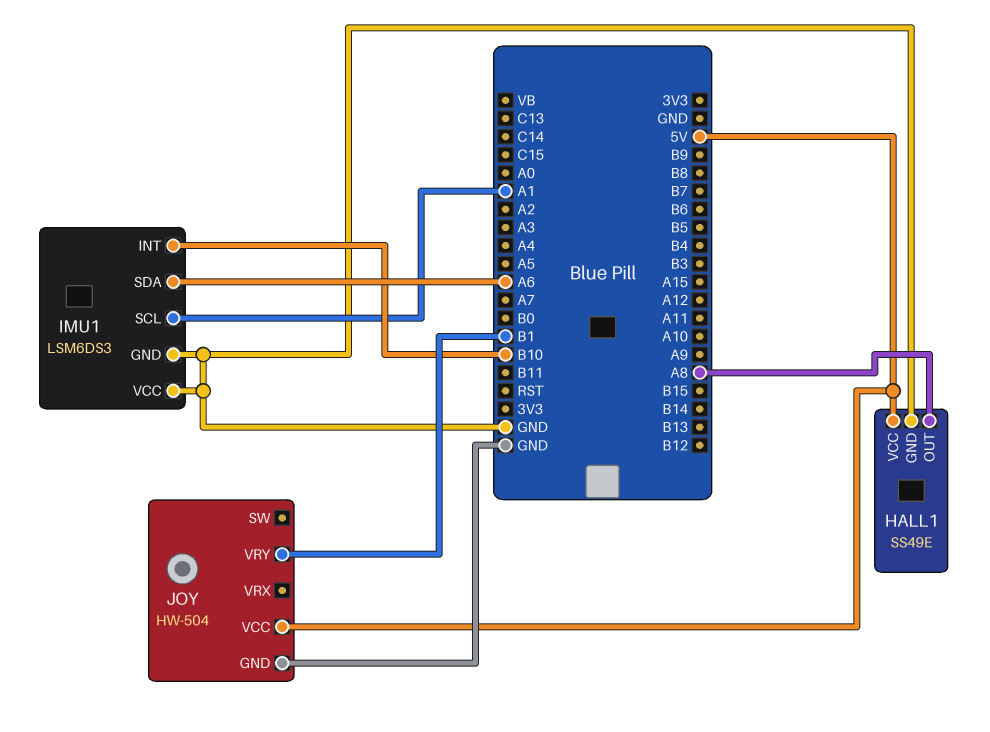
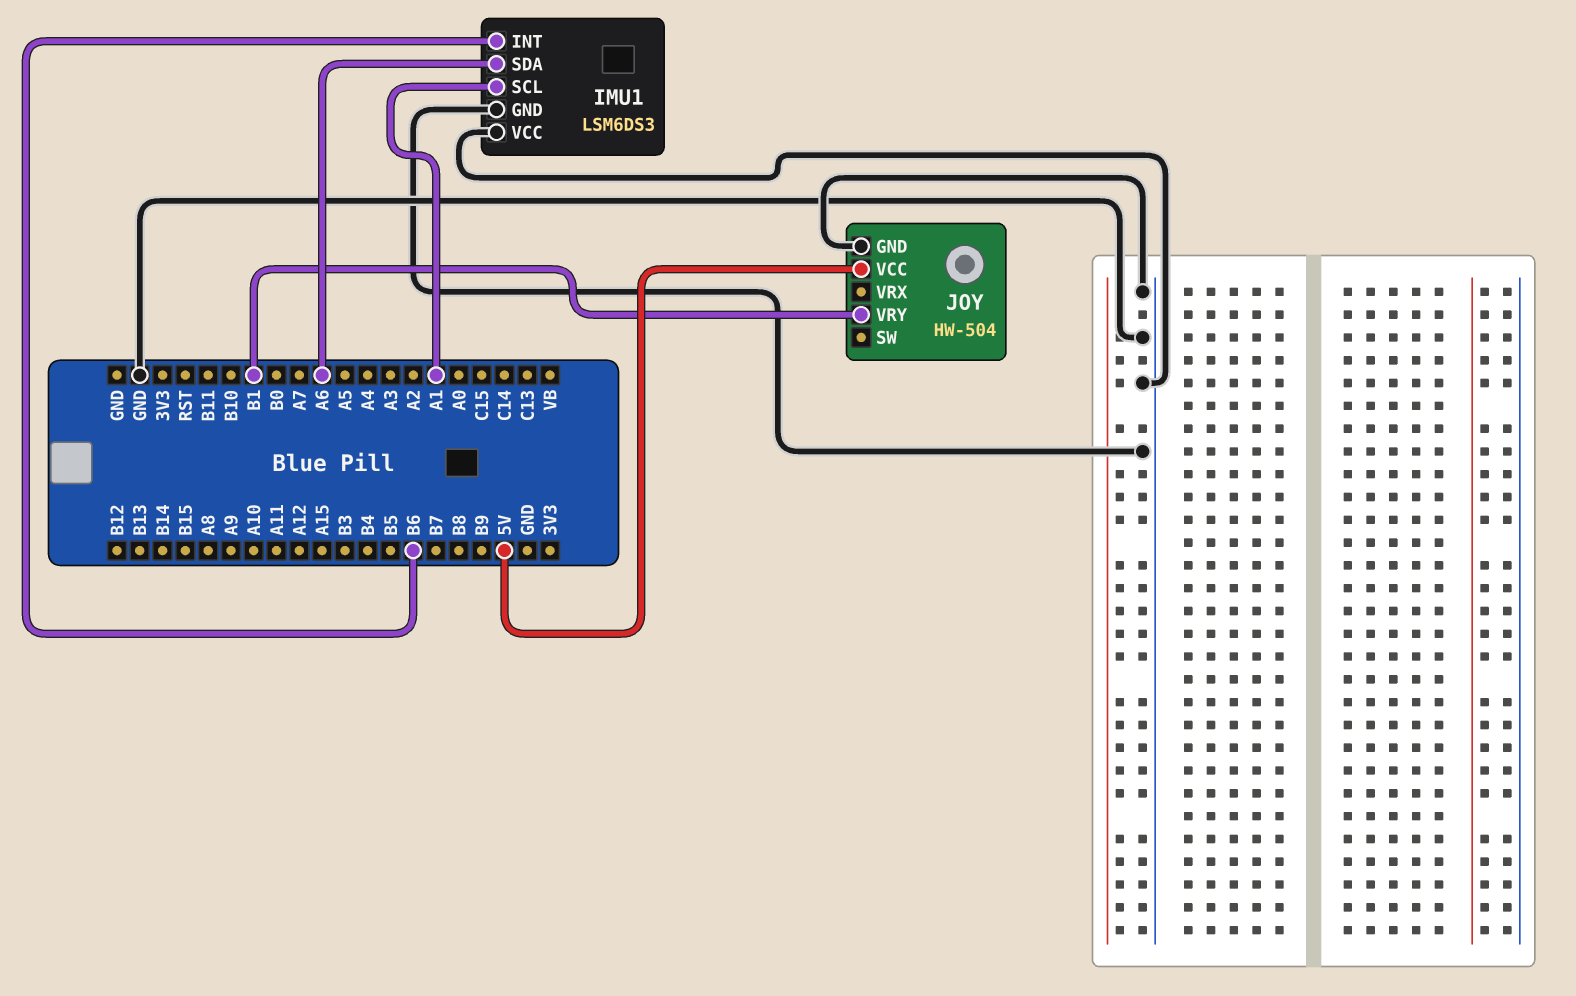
HALL1: SS49E -> none
HALL1 pin GND: GND -> none
HALL1 pin OUT: A8 -> none
HALL1 pin VCC: 5V -> none
IMU1 pin INT: B10 -> B6

